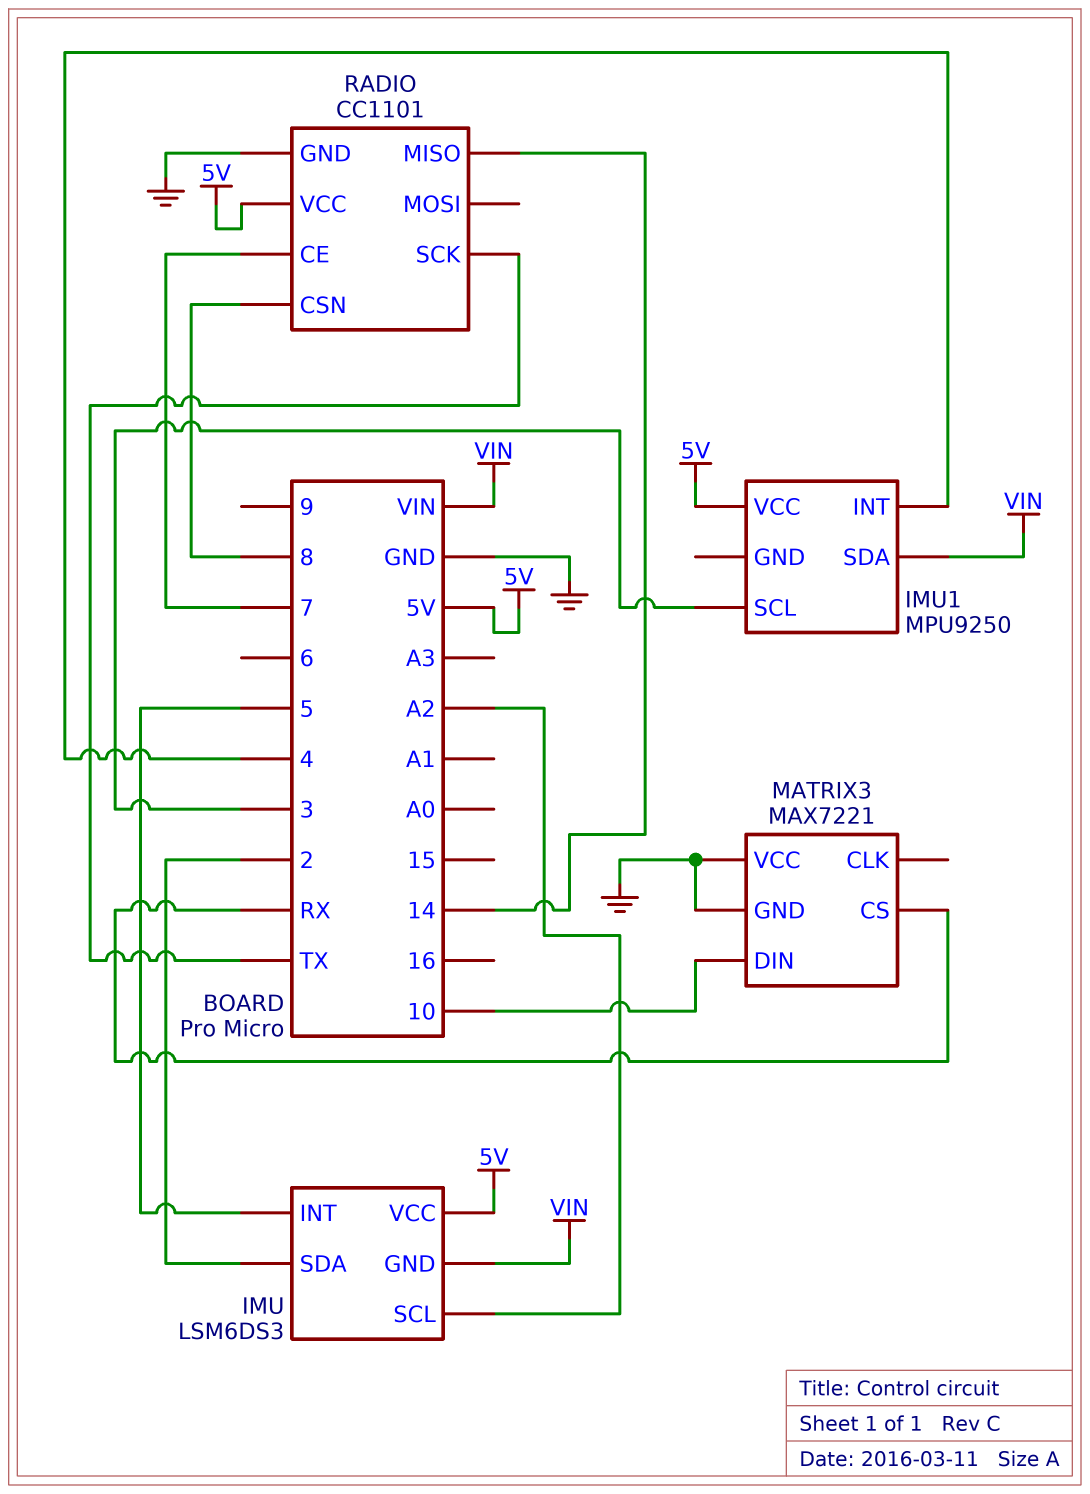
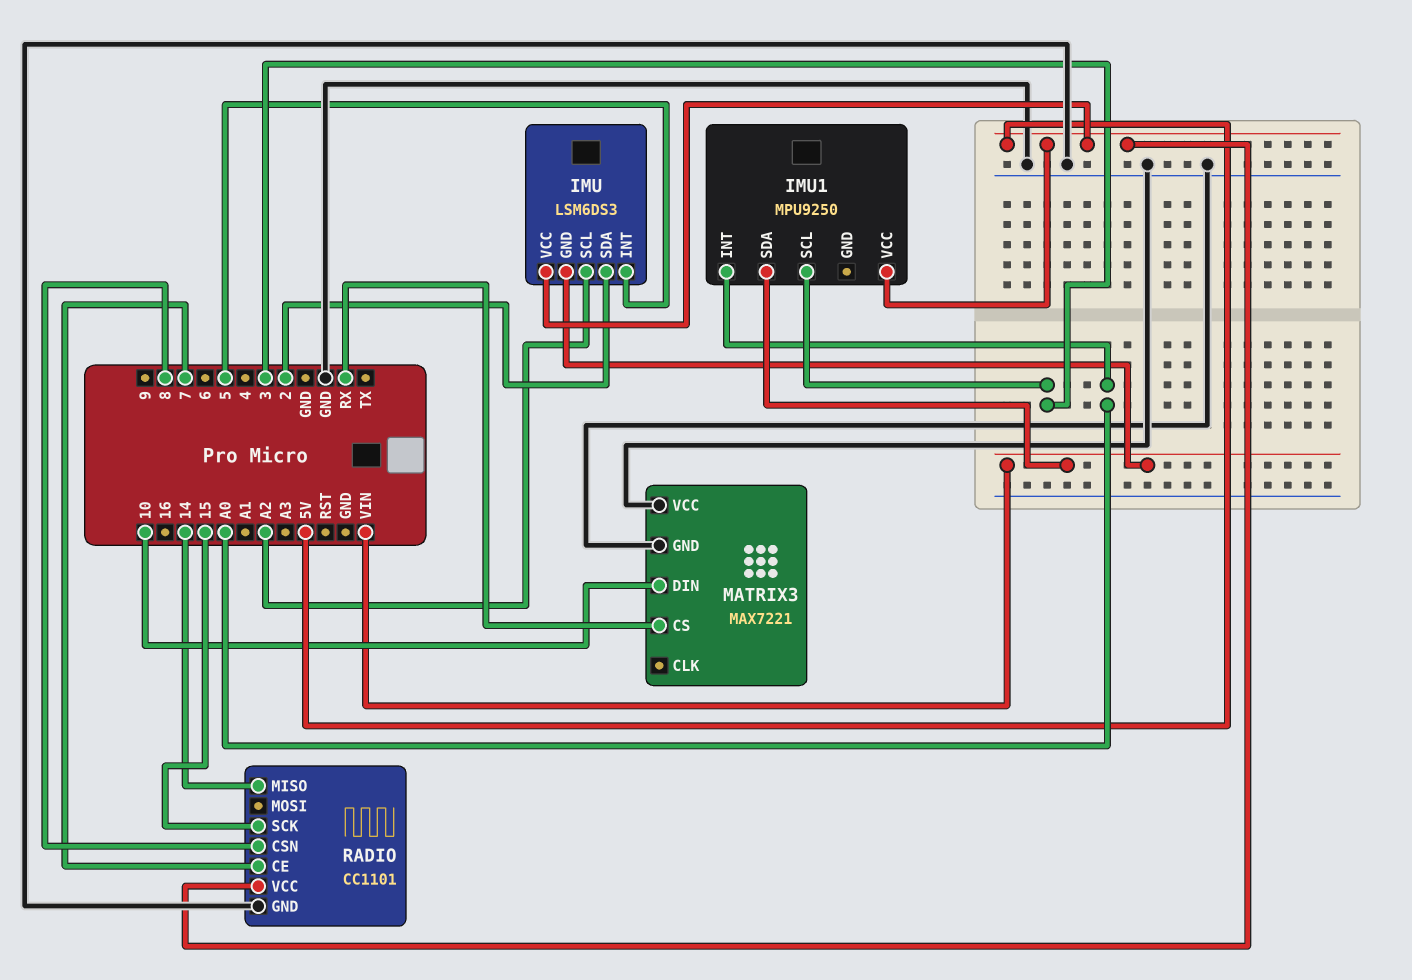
IMU1 pin INT: 4 -> A0
RADIO pin SCK: TX -> 15

